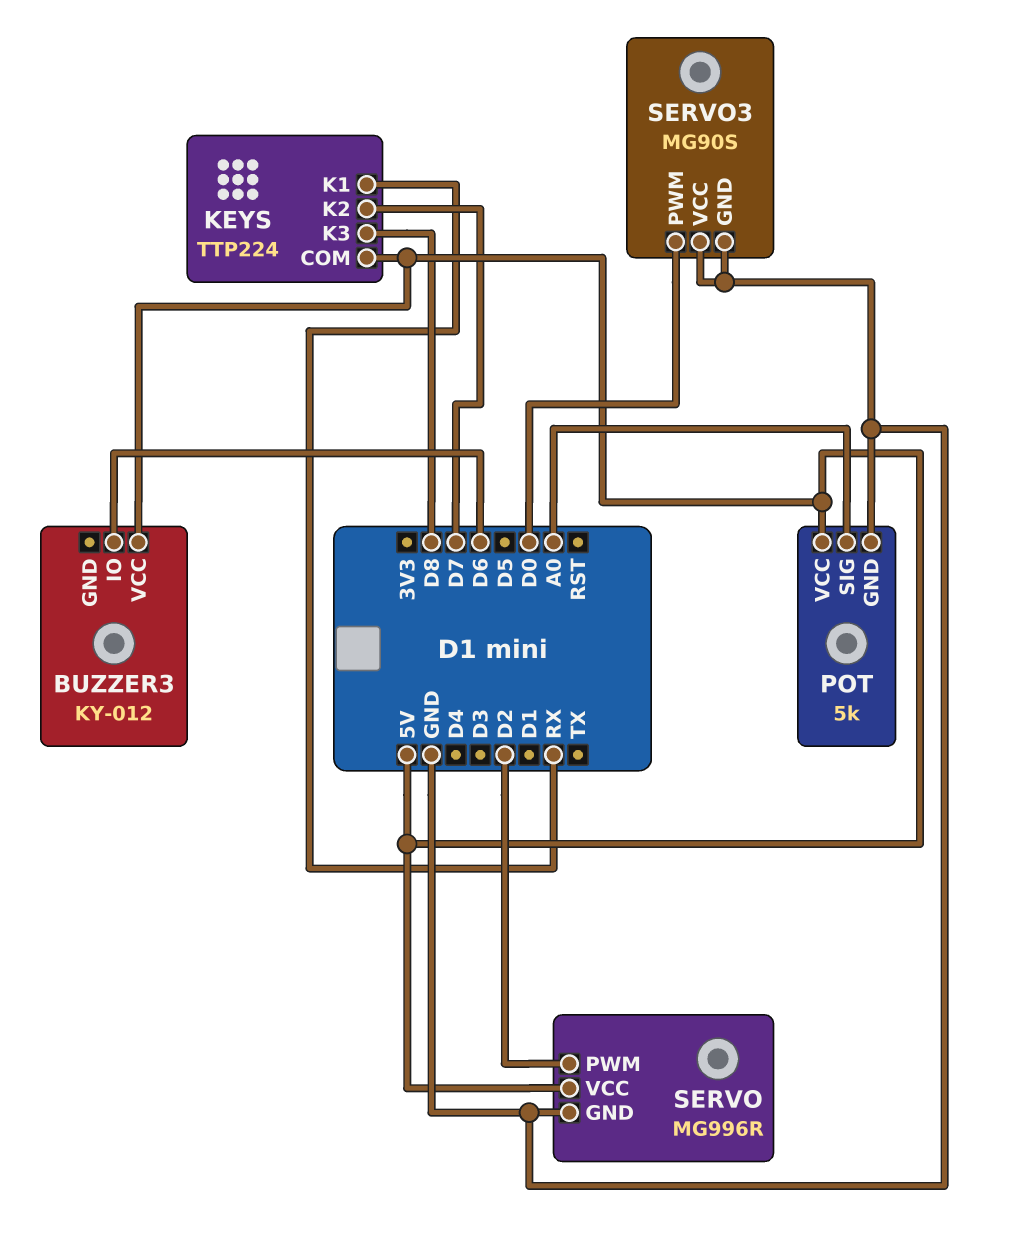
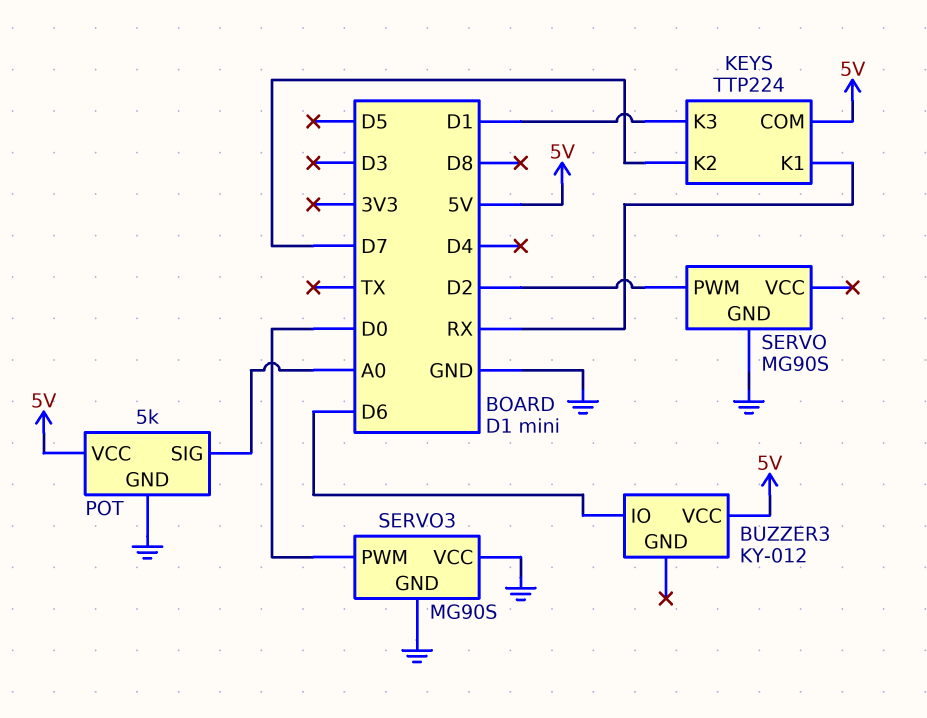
KEYS pin K3: D8 -> D1
SERVO: MG996R -> MG90S
SERVO pin VCC: 5V -> none

